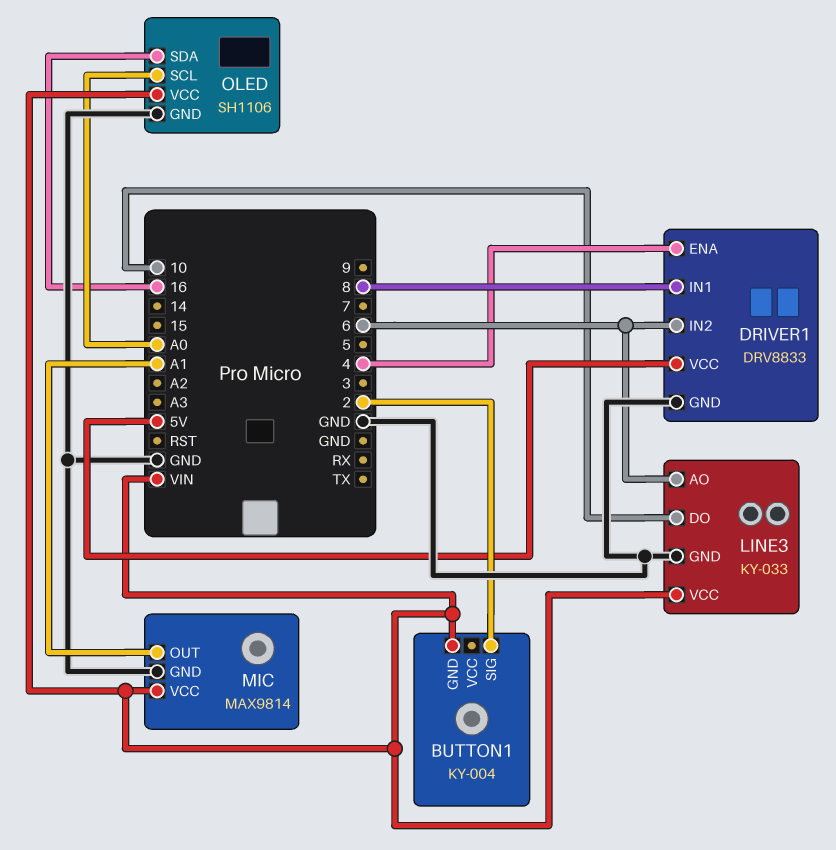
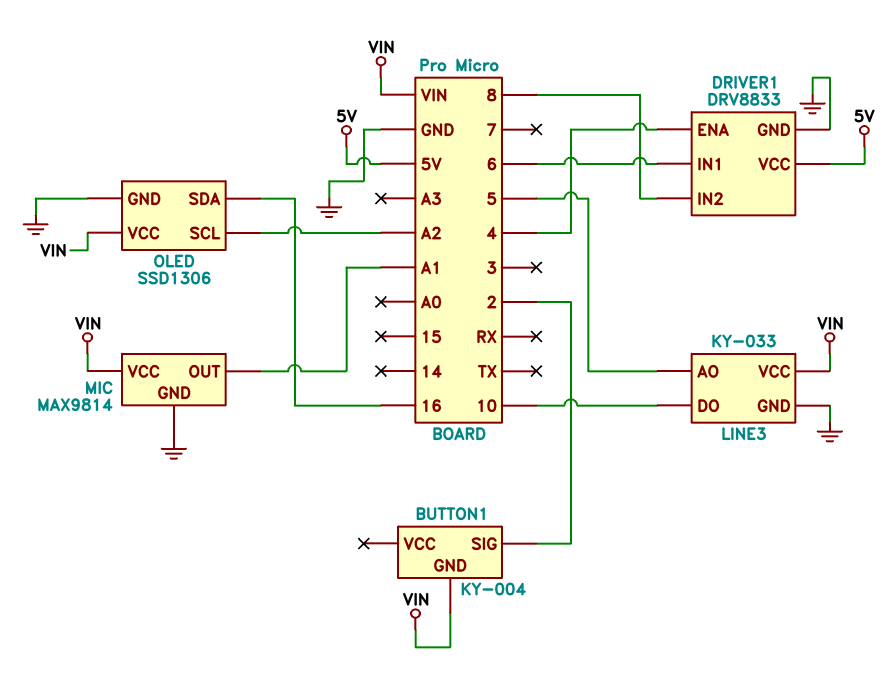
DRIVER1 pin IN1: 8 -> 6
DRIVER1 pin IN2: 6 -> 8
LINE3 pin AO: 6 -> 5
OLED: SH1106 -> SSD1306
OLED pin SCL: A0 -> A2

